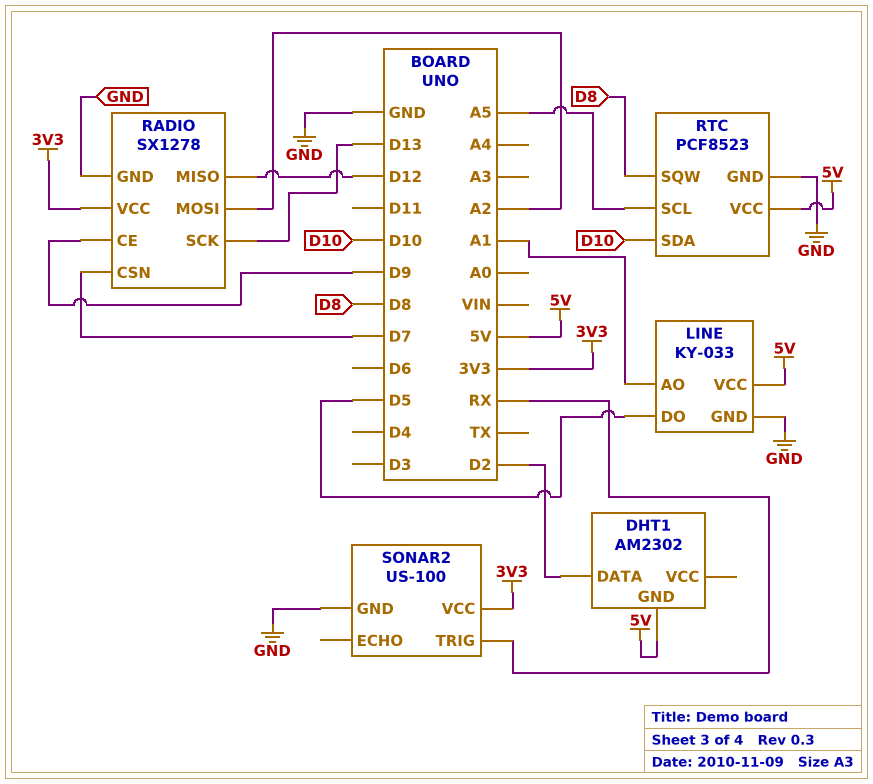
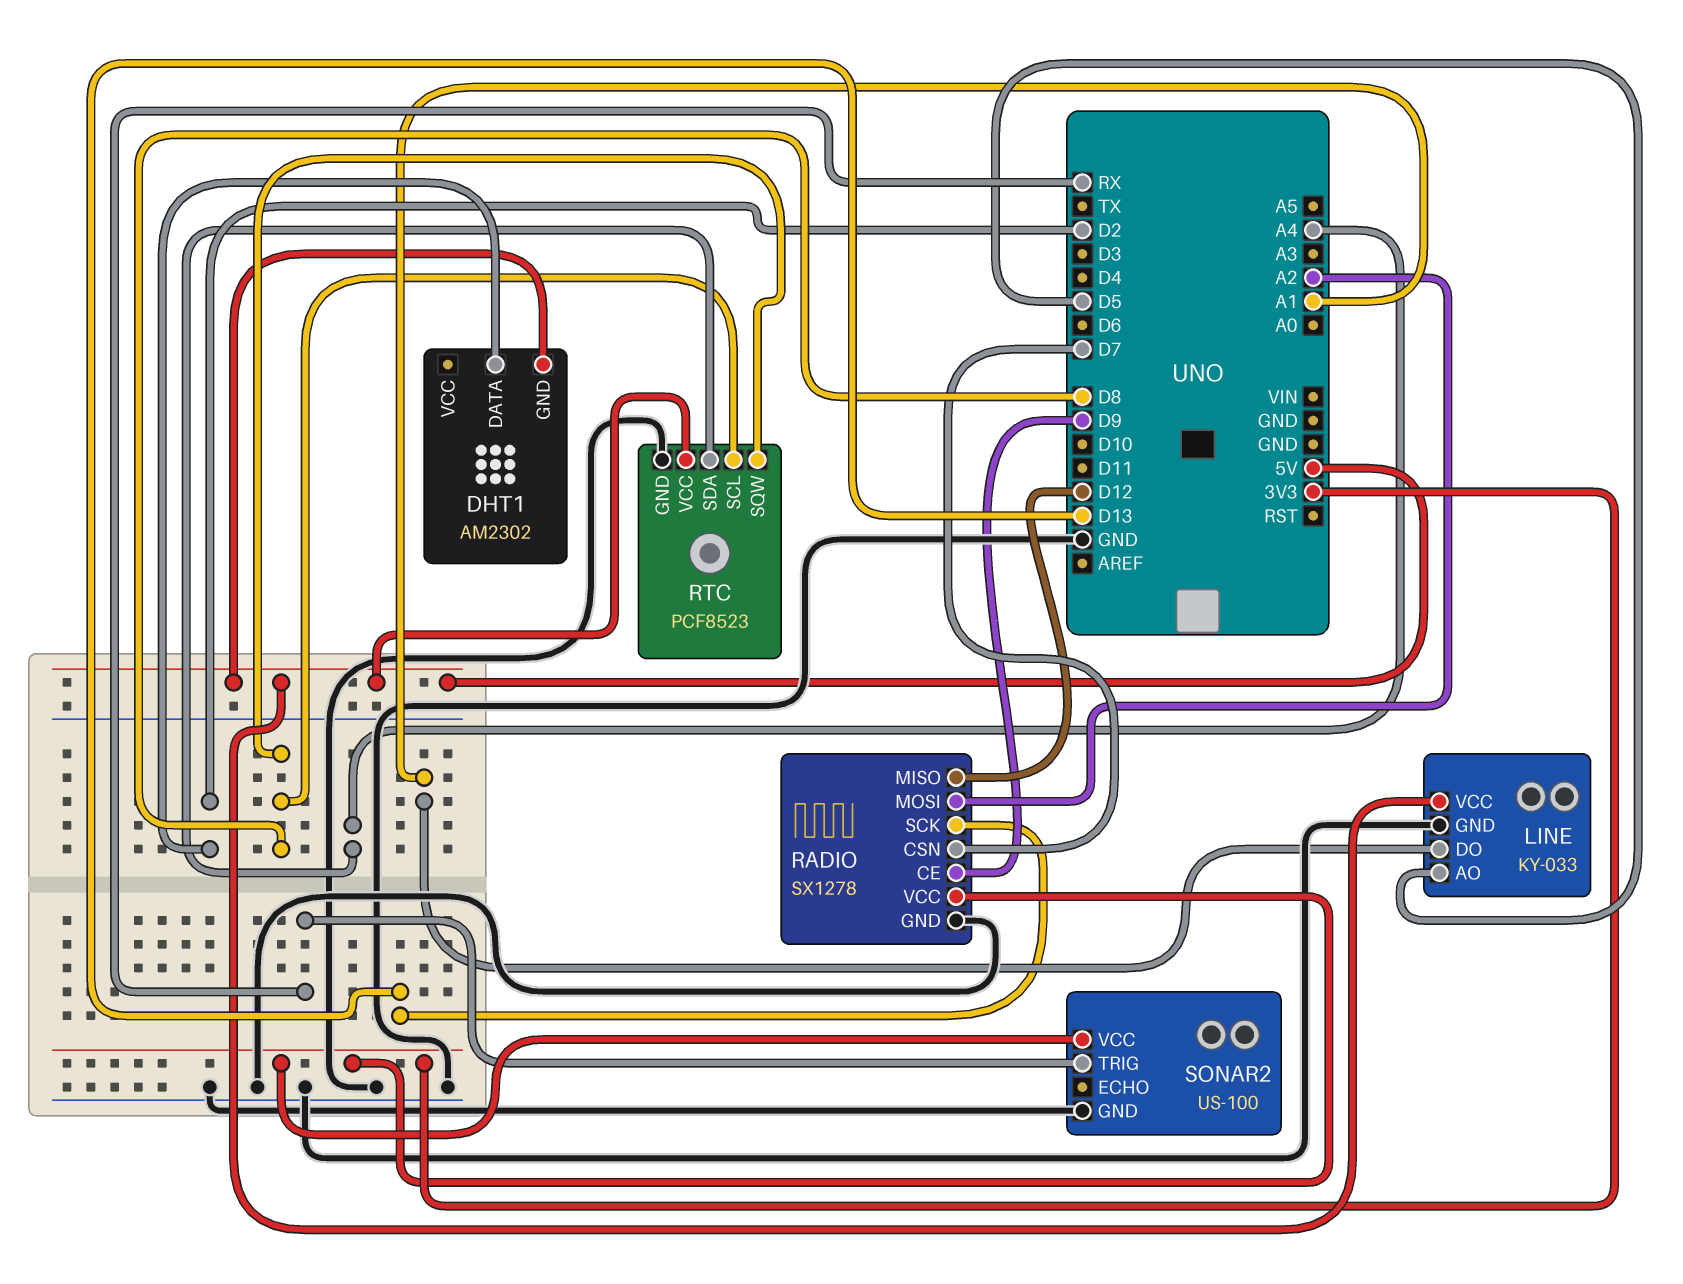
LINE pin AO: A1 -> D5
LINE pin DO: D5 -> A1
RTC pin SCL: A5 -> D8
RTC pin SDA: D10 -> A4

